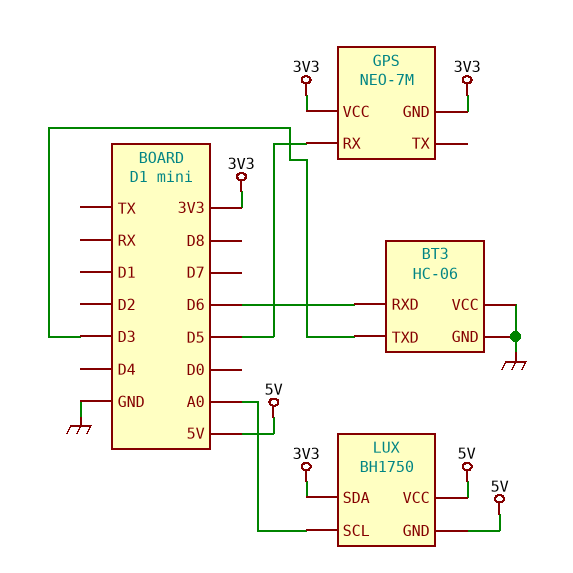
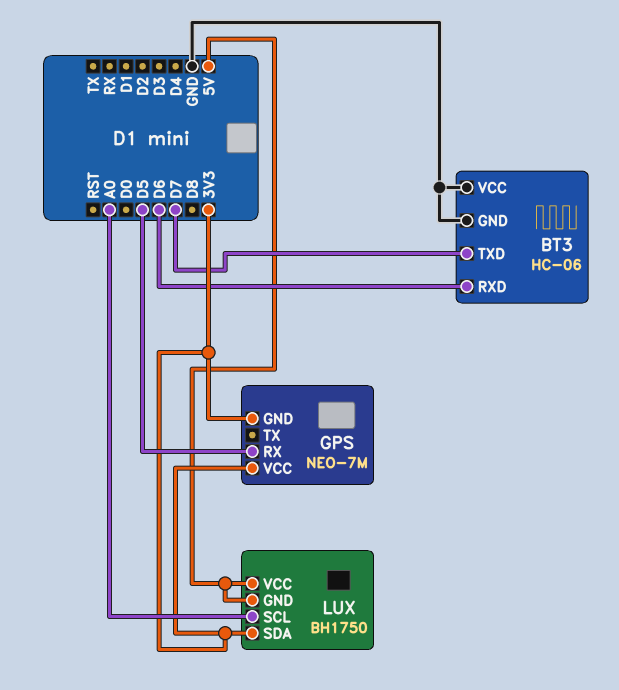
BT3 pin TXD: D3 -> D7

